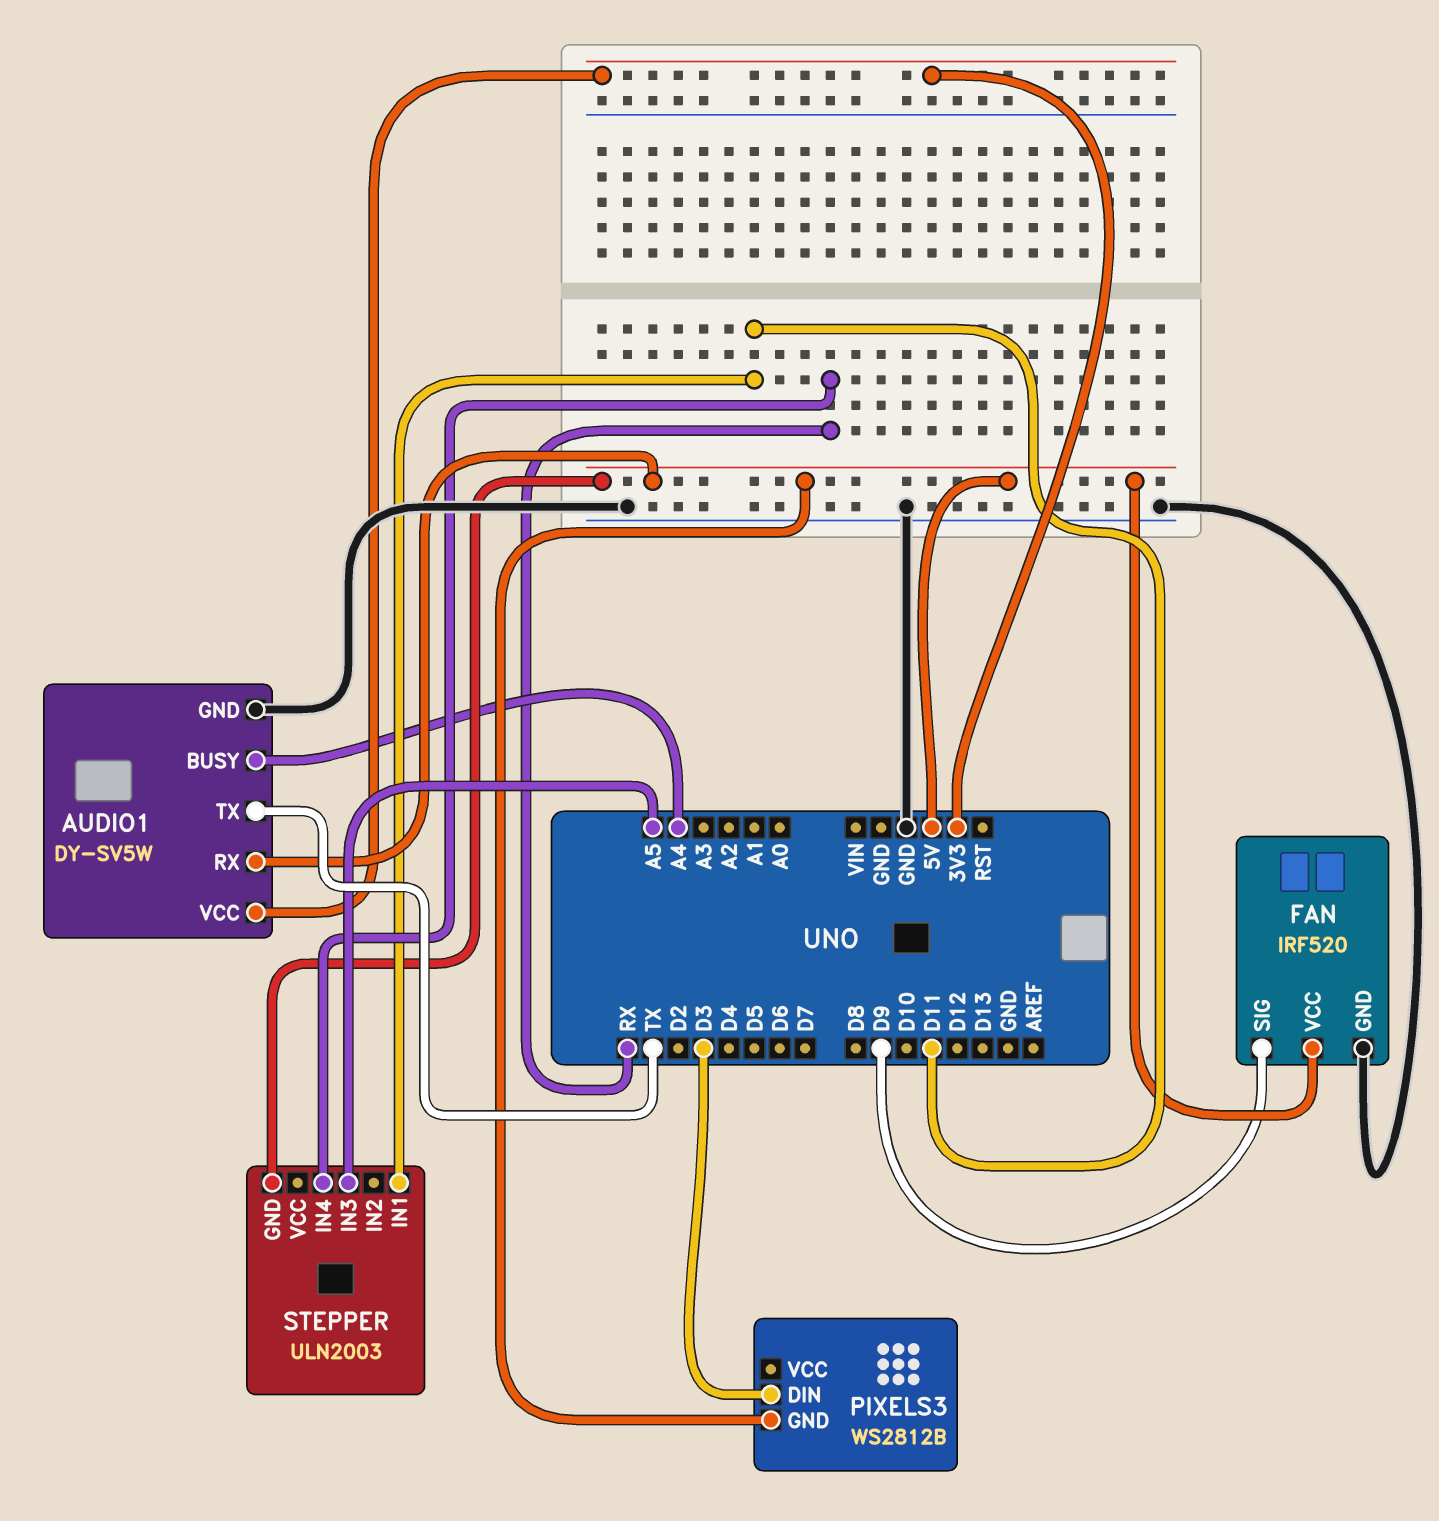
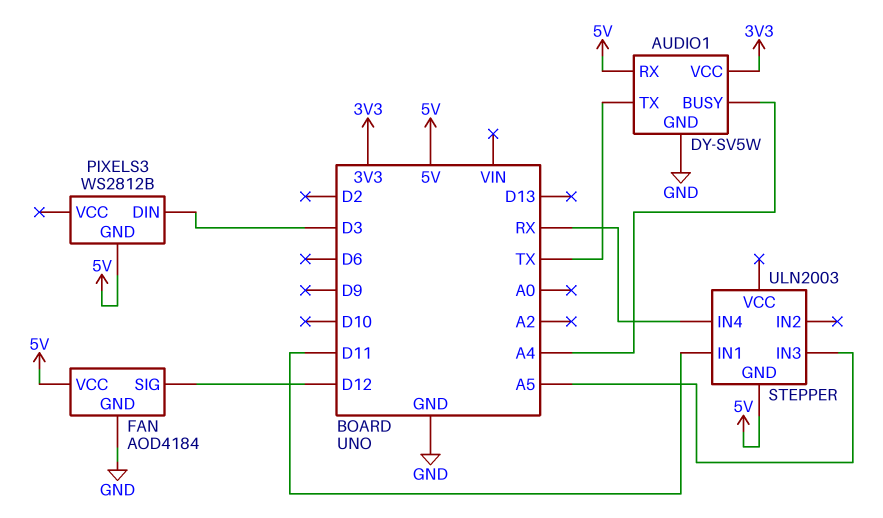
FAN: IRF520 -> AOD4184
FAN pin SIG: D9 -> D12

